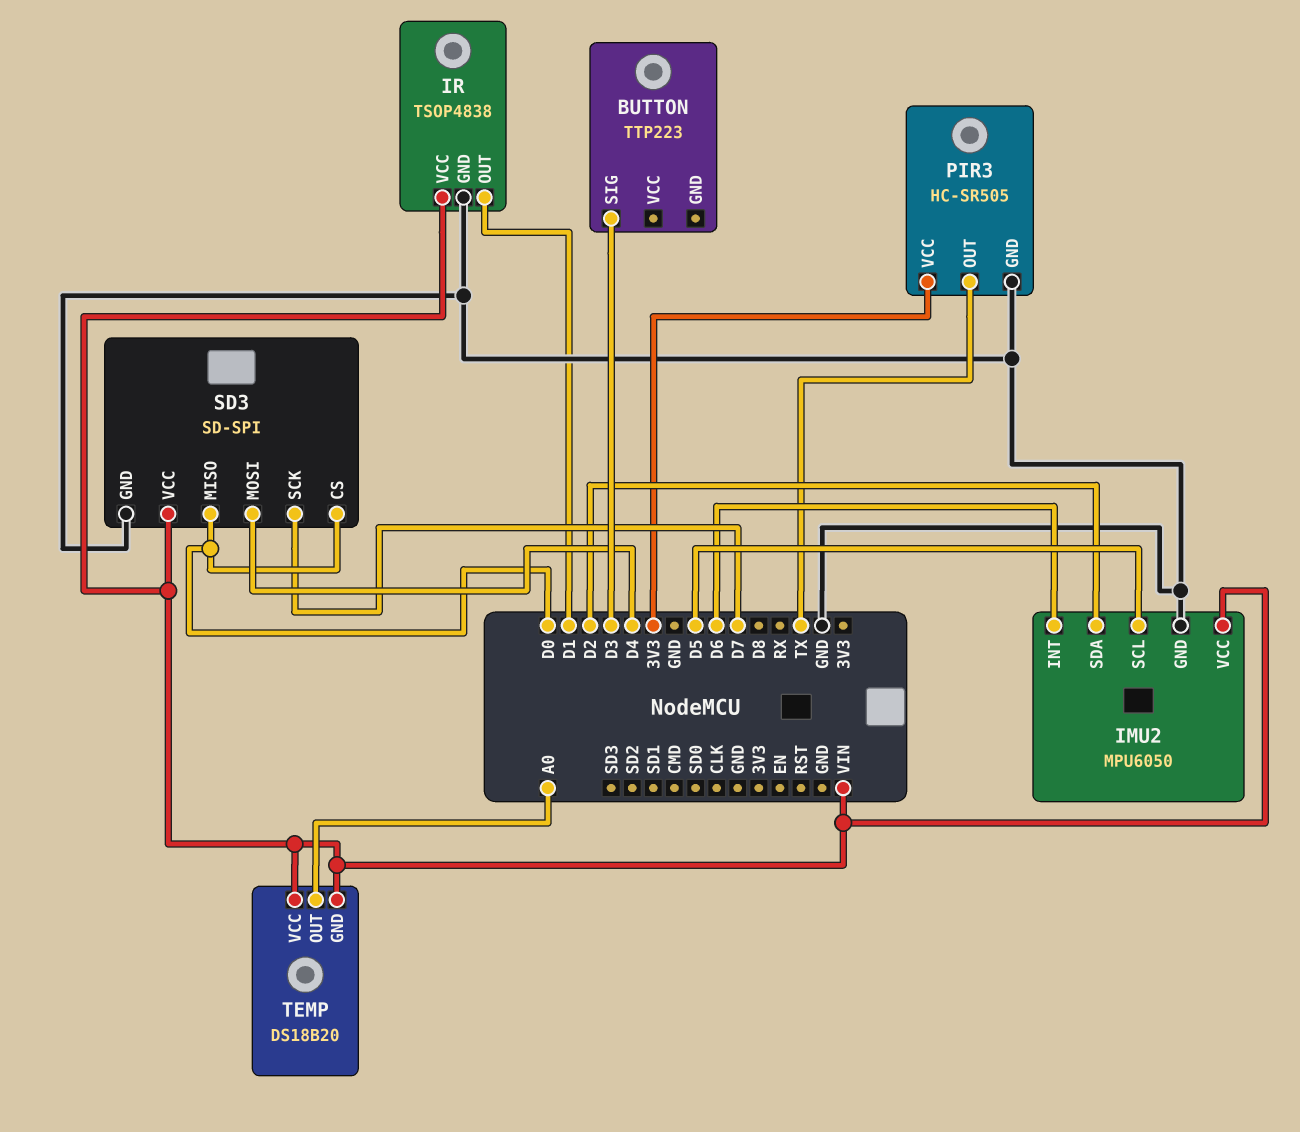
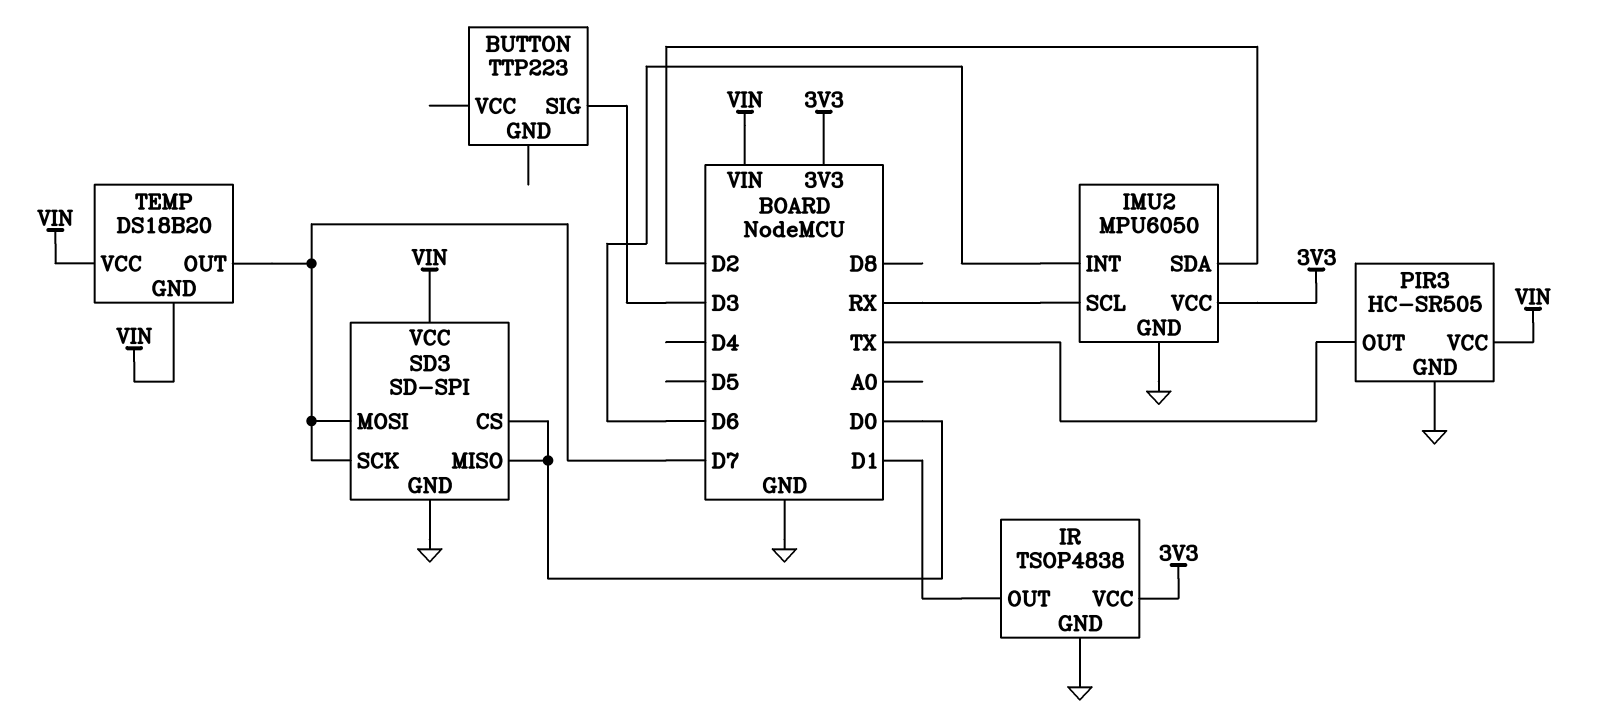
IMU2 pin SCL: D5 -> RX
IMU2 pin VCC: VIN -> 3V3
IR pin VCC: VIN -> 3V3
PIR3 pin VCC: 3V3 -> VIN
SD3 pin MOSI: D4 -> D7
TEMP pin OUT: A0 -> D7

